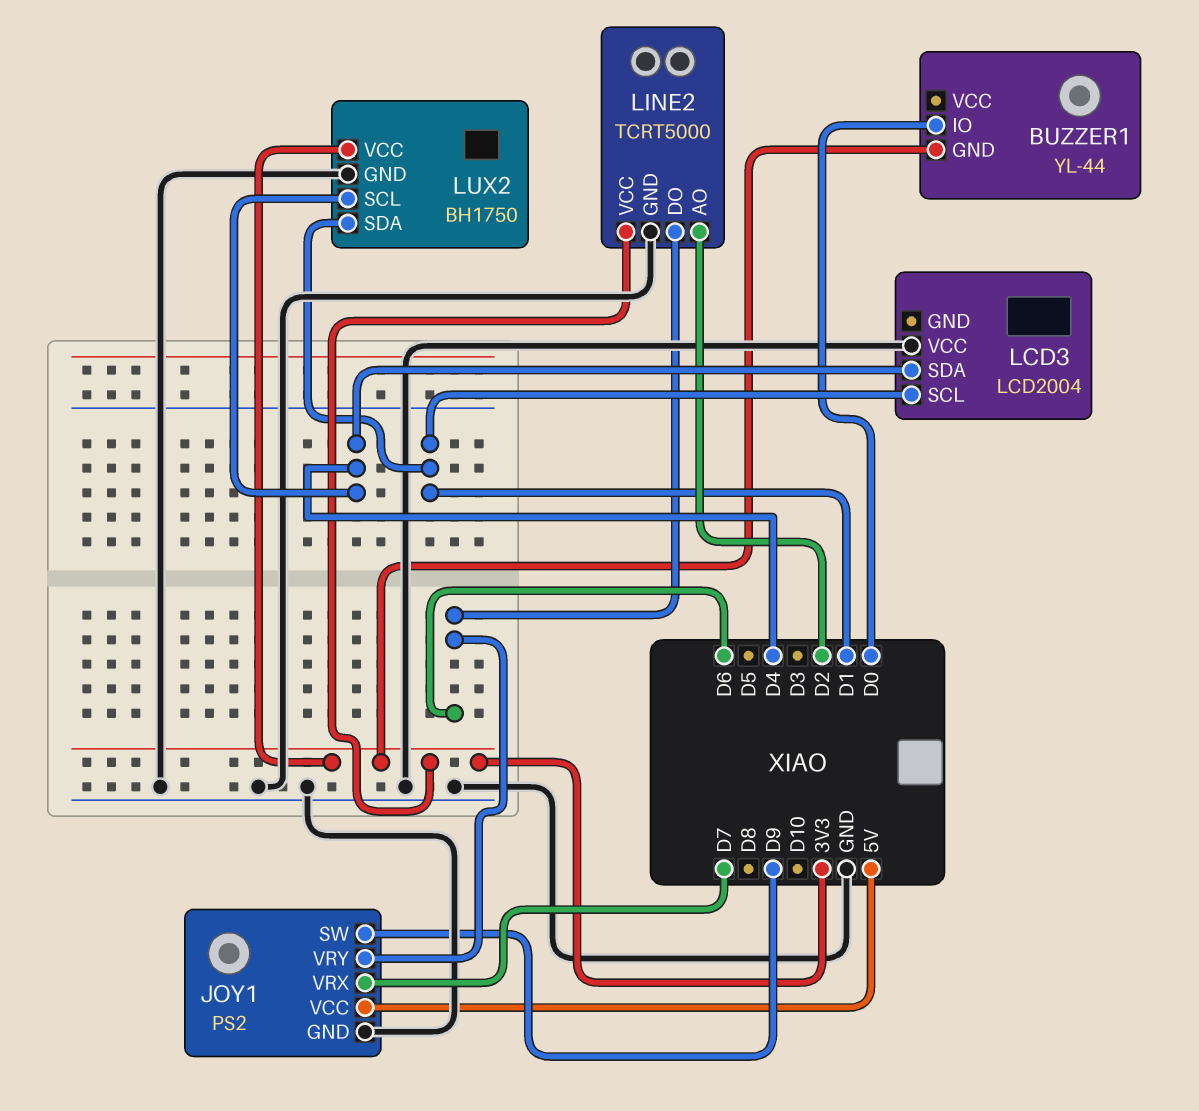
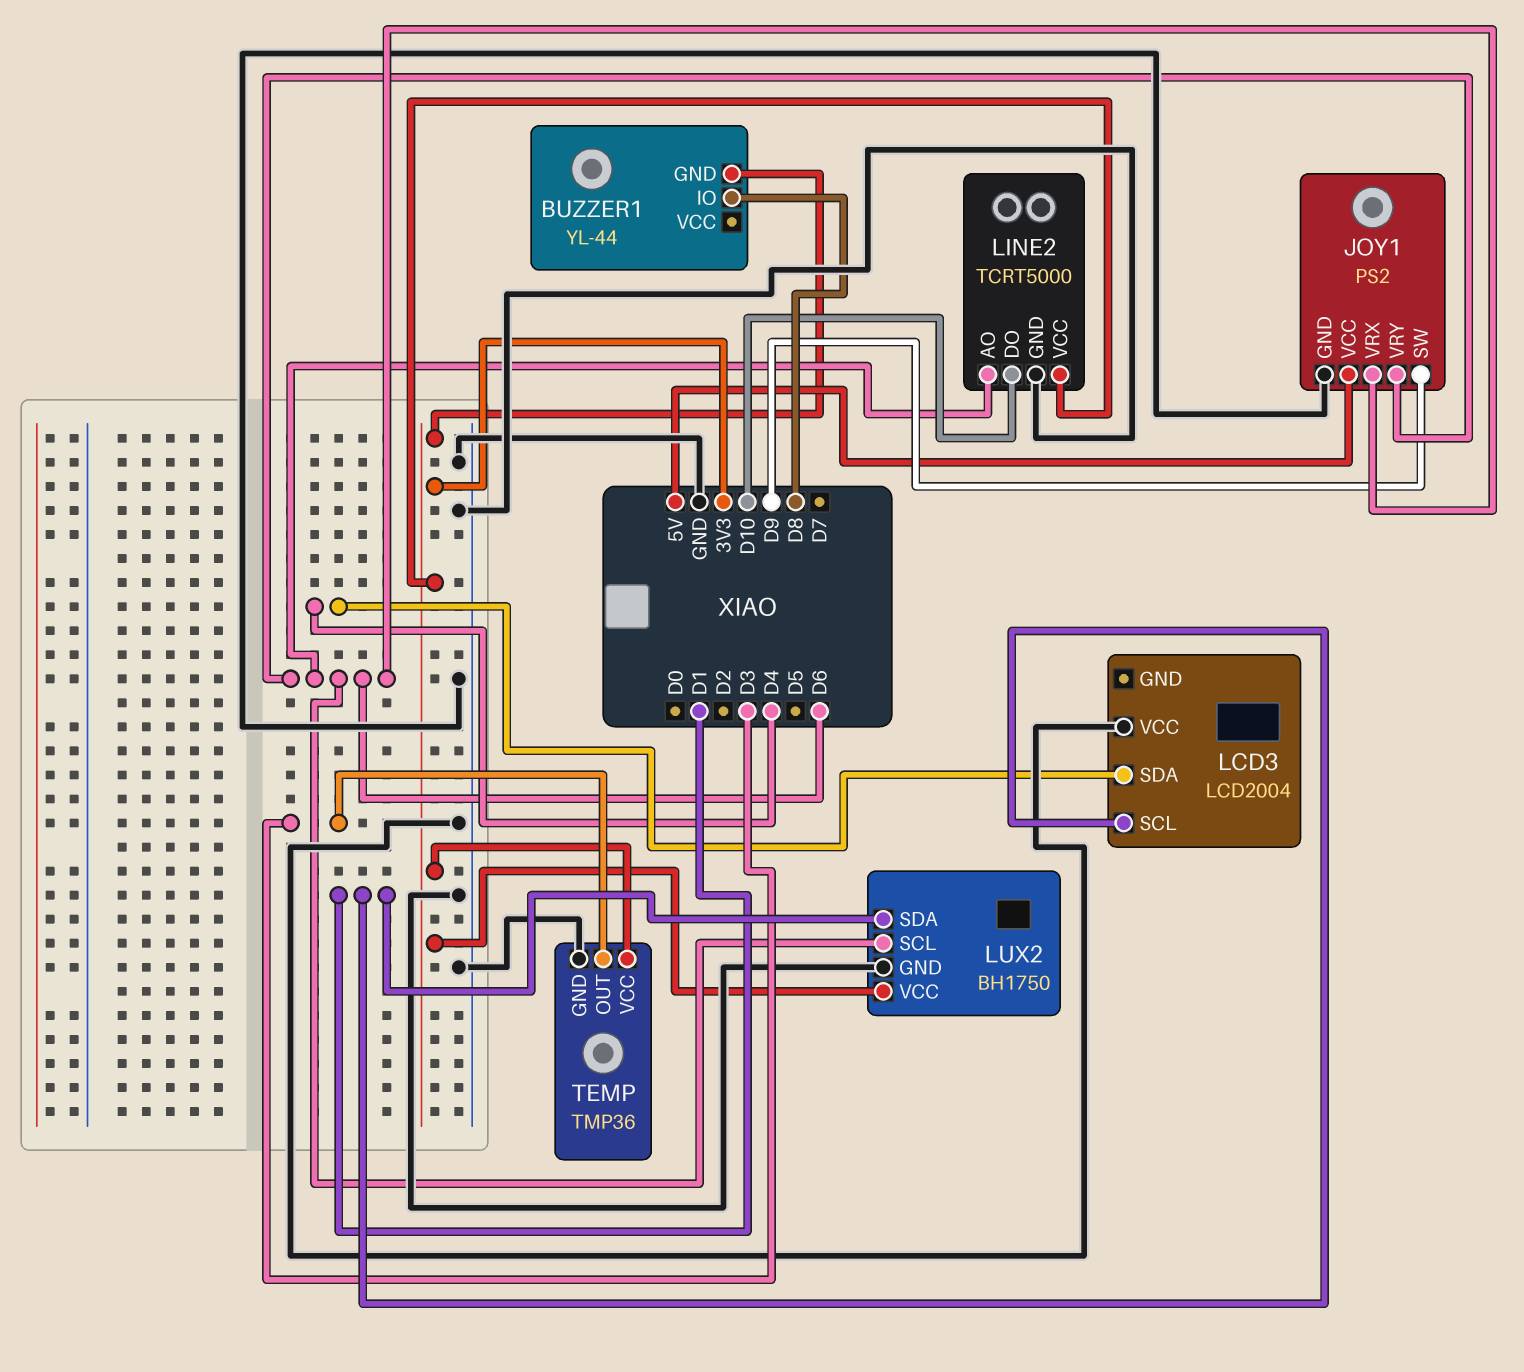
BUZZER1 pin IO: D0 -> D8
JOY1 pin VRX: D7 -> D6
LINE2 pin AO: D2 -> D6
LINE2 pin DO: D6 -> D10
LUX2 pin SCL: D4 -> D6
TEMP: none -> TMP36
TEMP pin GND: none -> GND
TEMP pin OUT: none -> D3
TEMP pin VCC: none -> 3V3

